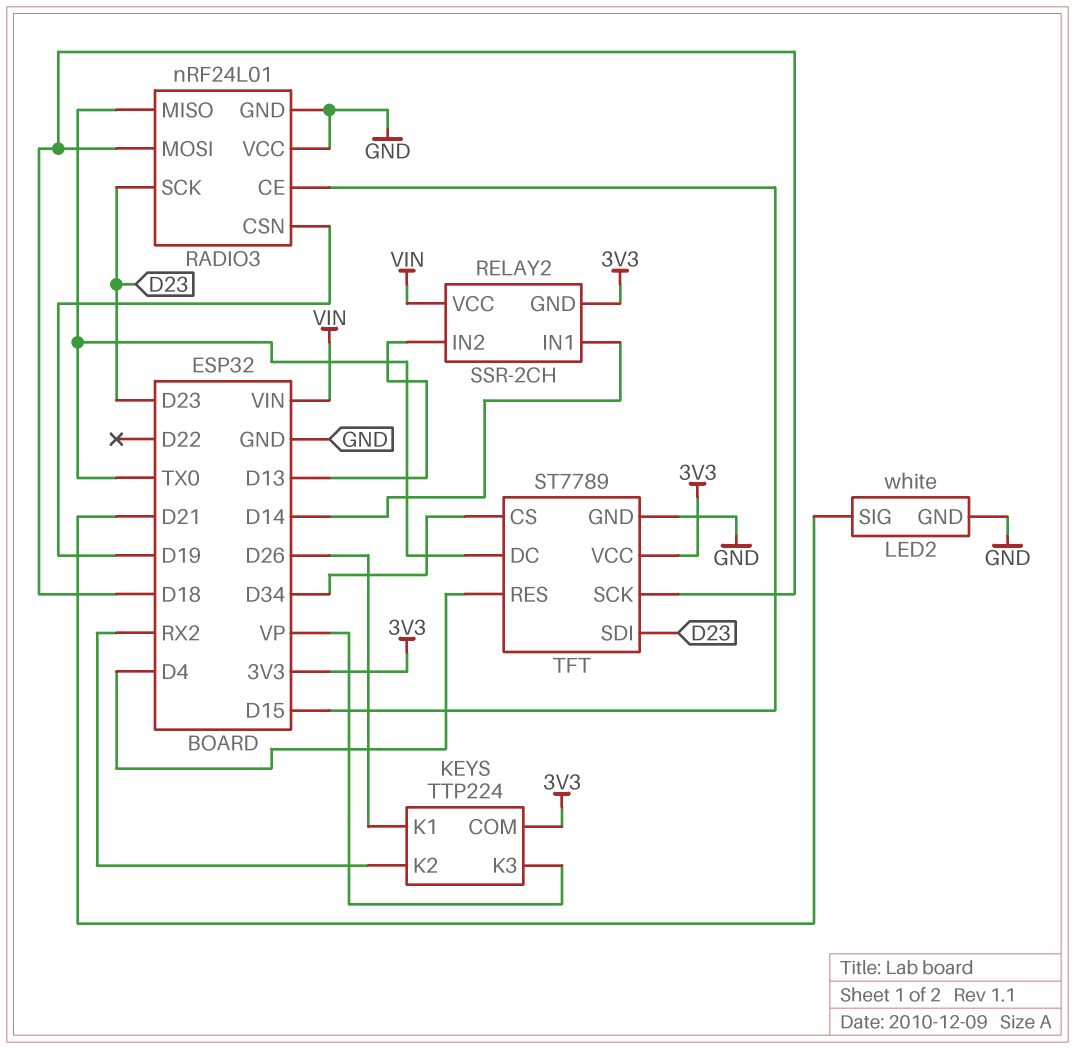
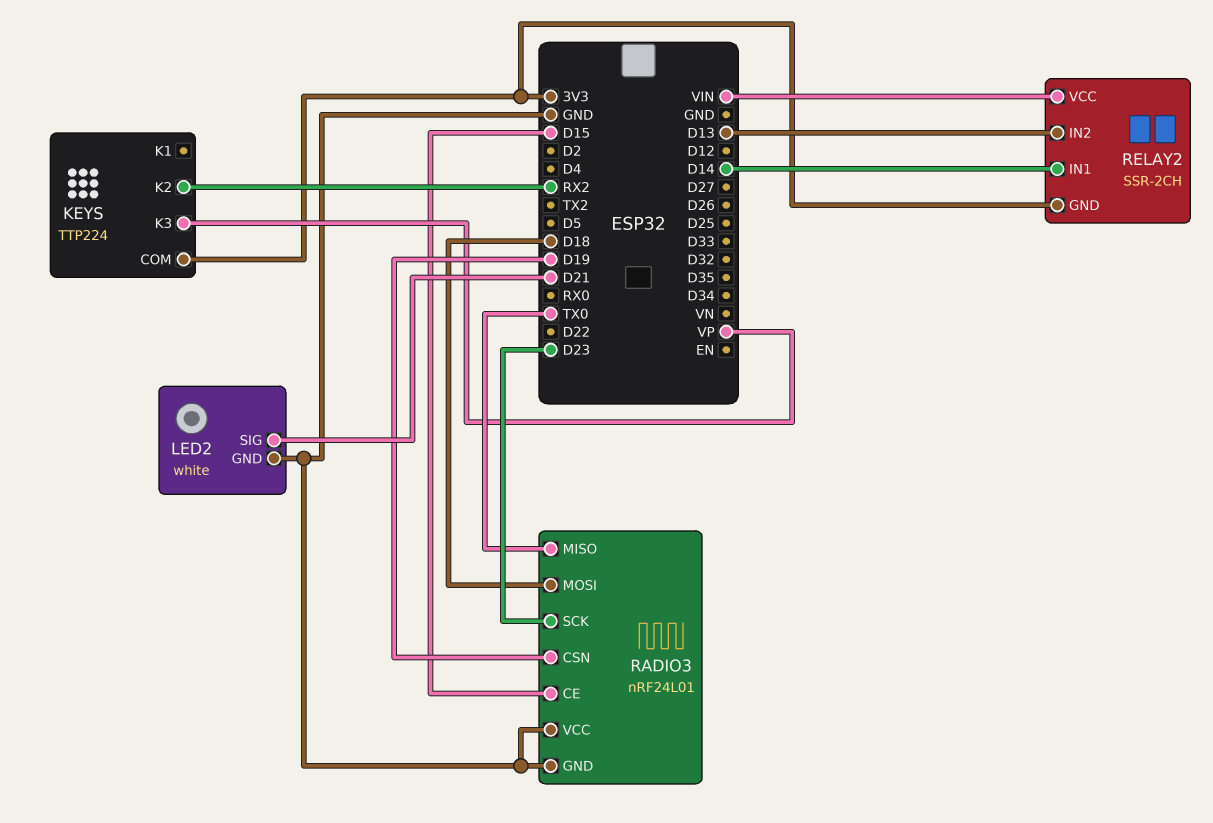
KEYS pin K1: D26 -> none
TFT: ST7789 -> none
TFT pin CS: D34 -> none
TFT pin DC: TX0 -> none
TFT pin GND: GND -> none
TFT pin RES: D4 -> none
TFT pin SCK: D18 -> none
TFT pin SDI: D23 -> none
TFT pin VCC: 3V3 -> none

